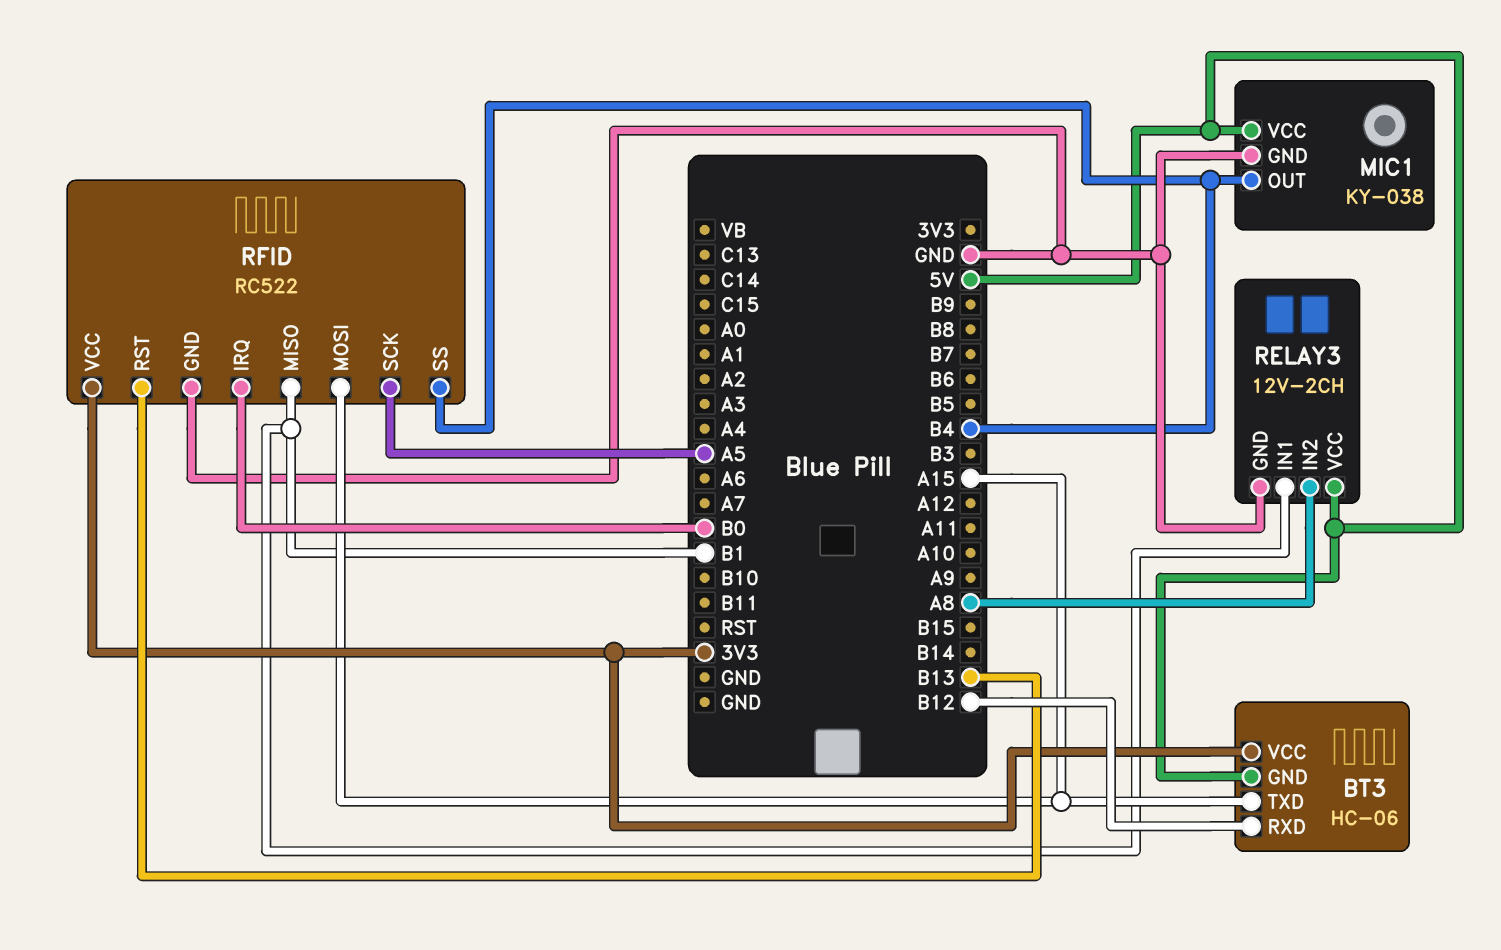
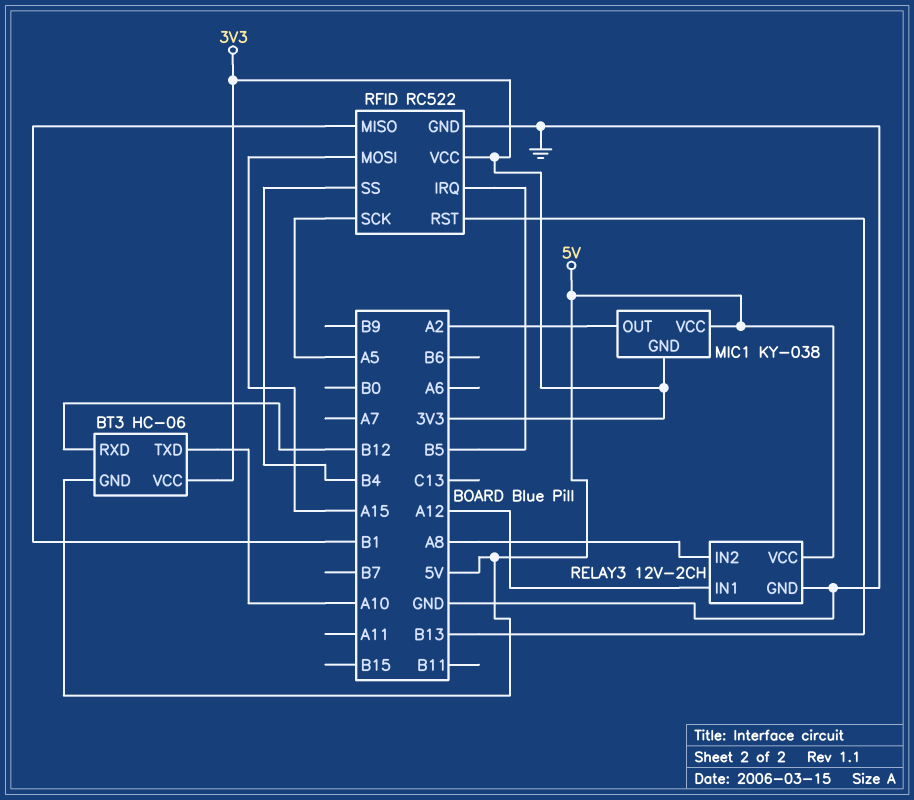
BT3 pin TXD: A15 -> A10
MIC1 pin GND: GND -> 3V3
MIC1 pin OUT: B4 -> A2
RELAY3 pin IN1: B1 -> A12
RFID pin IRQ: B0 -> B5

